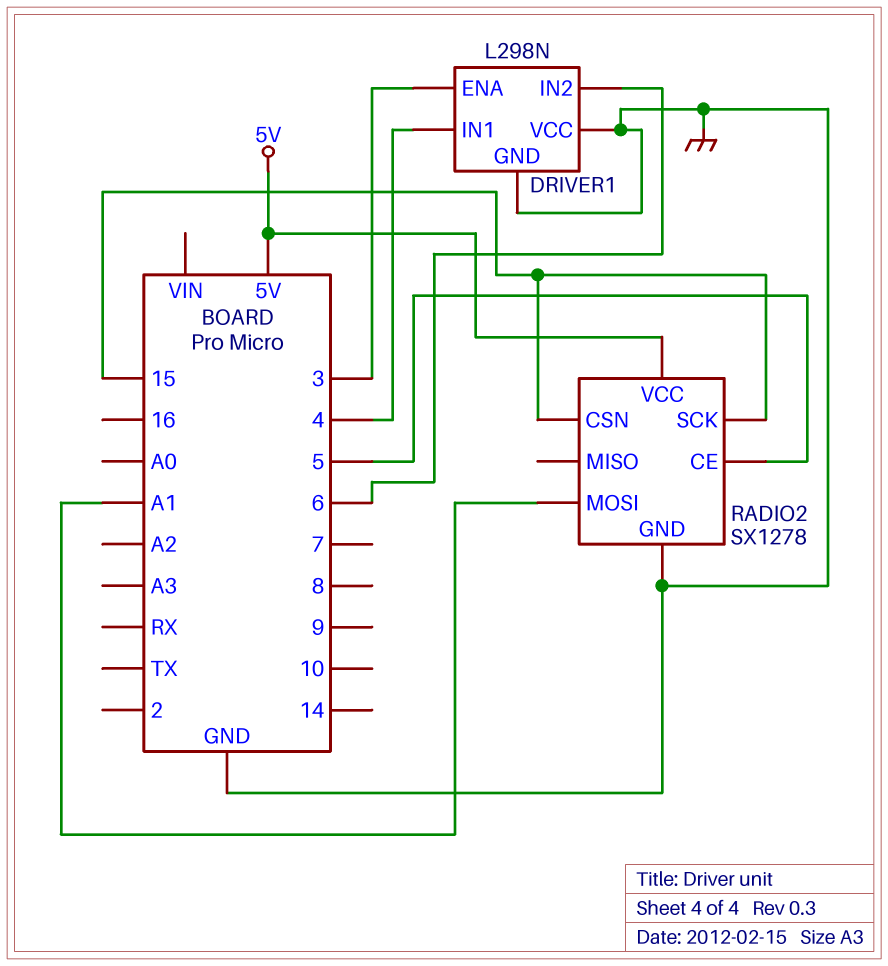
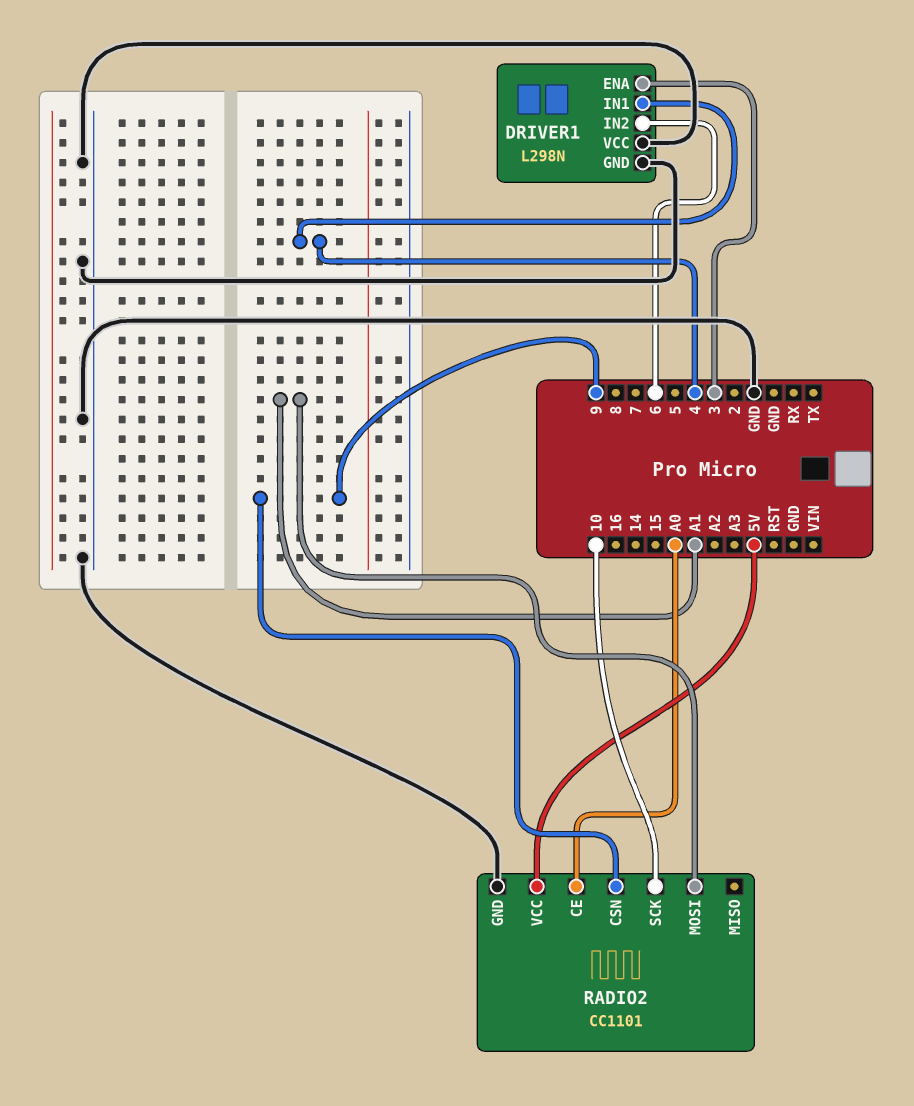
RADIO2: SX1278 -> CC1101
RADIO2 pin CE: 5 -> A0
RADIO2 pin CSN: 15 -> 9
RADIO2 pin SCK: 15 -> 10

